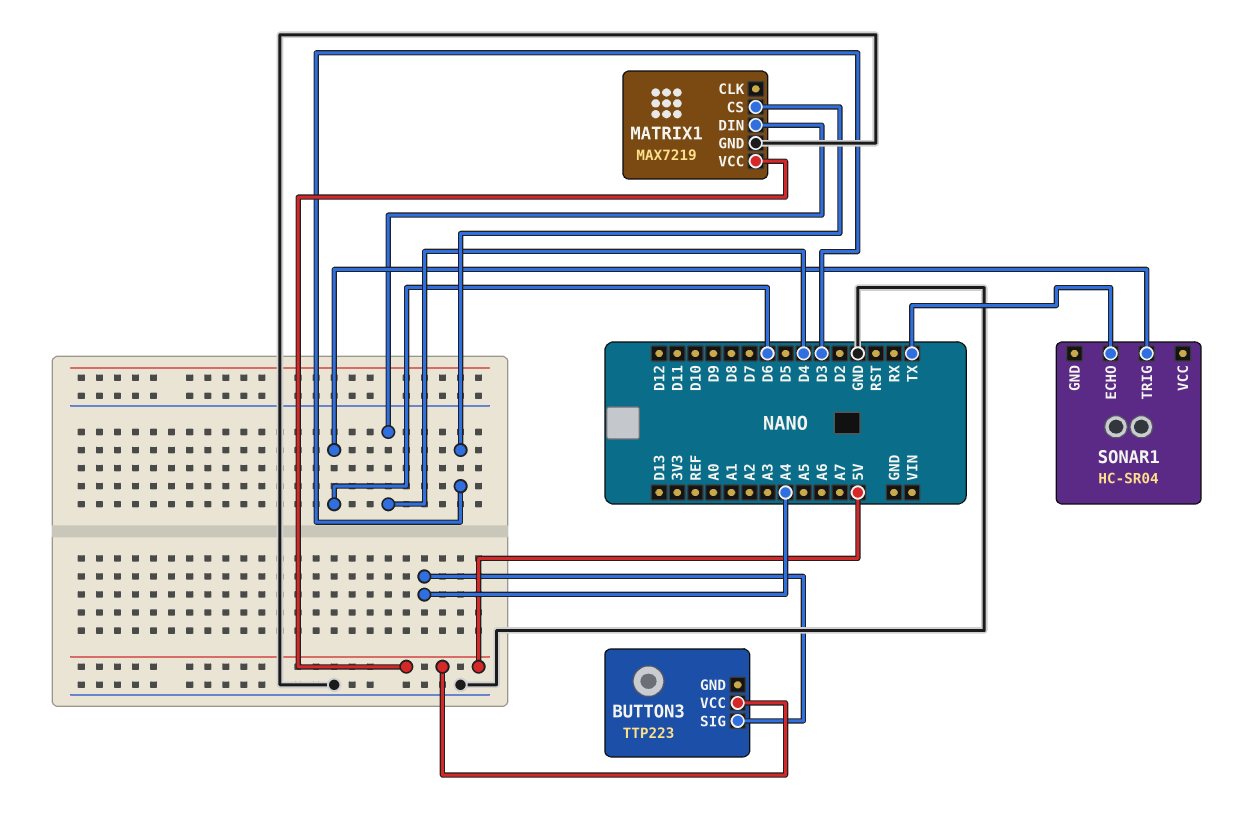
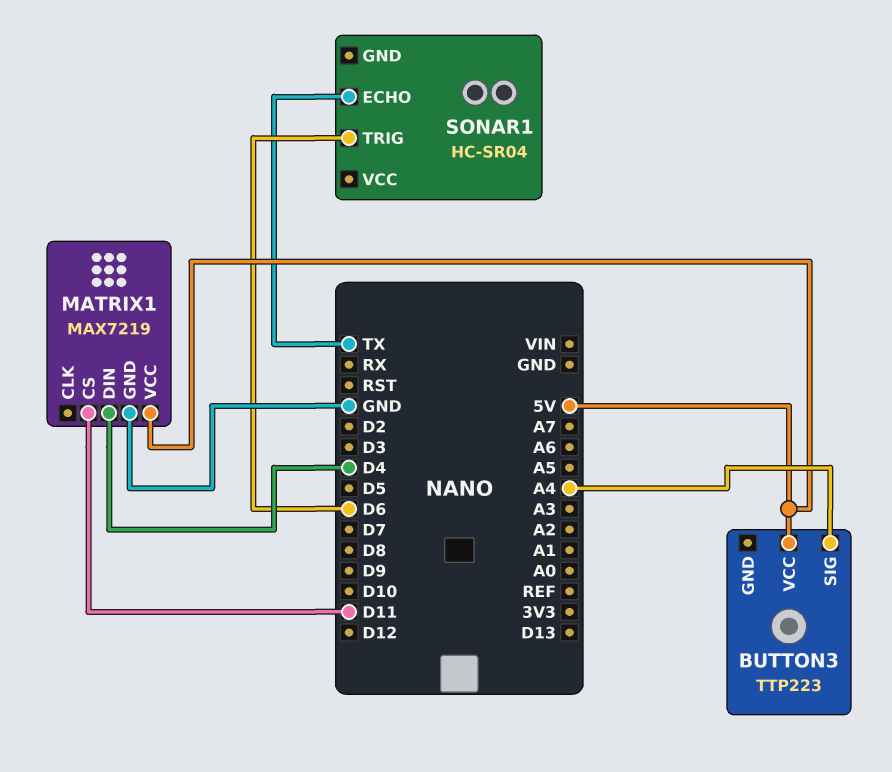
MATRIX1 pin CS: D3 -> D11

